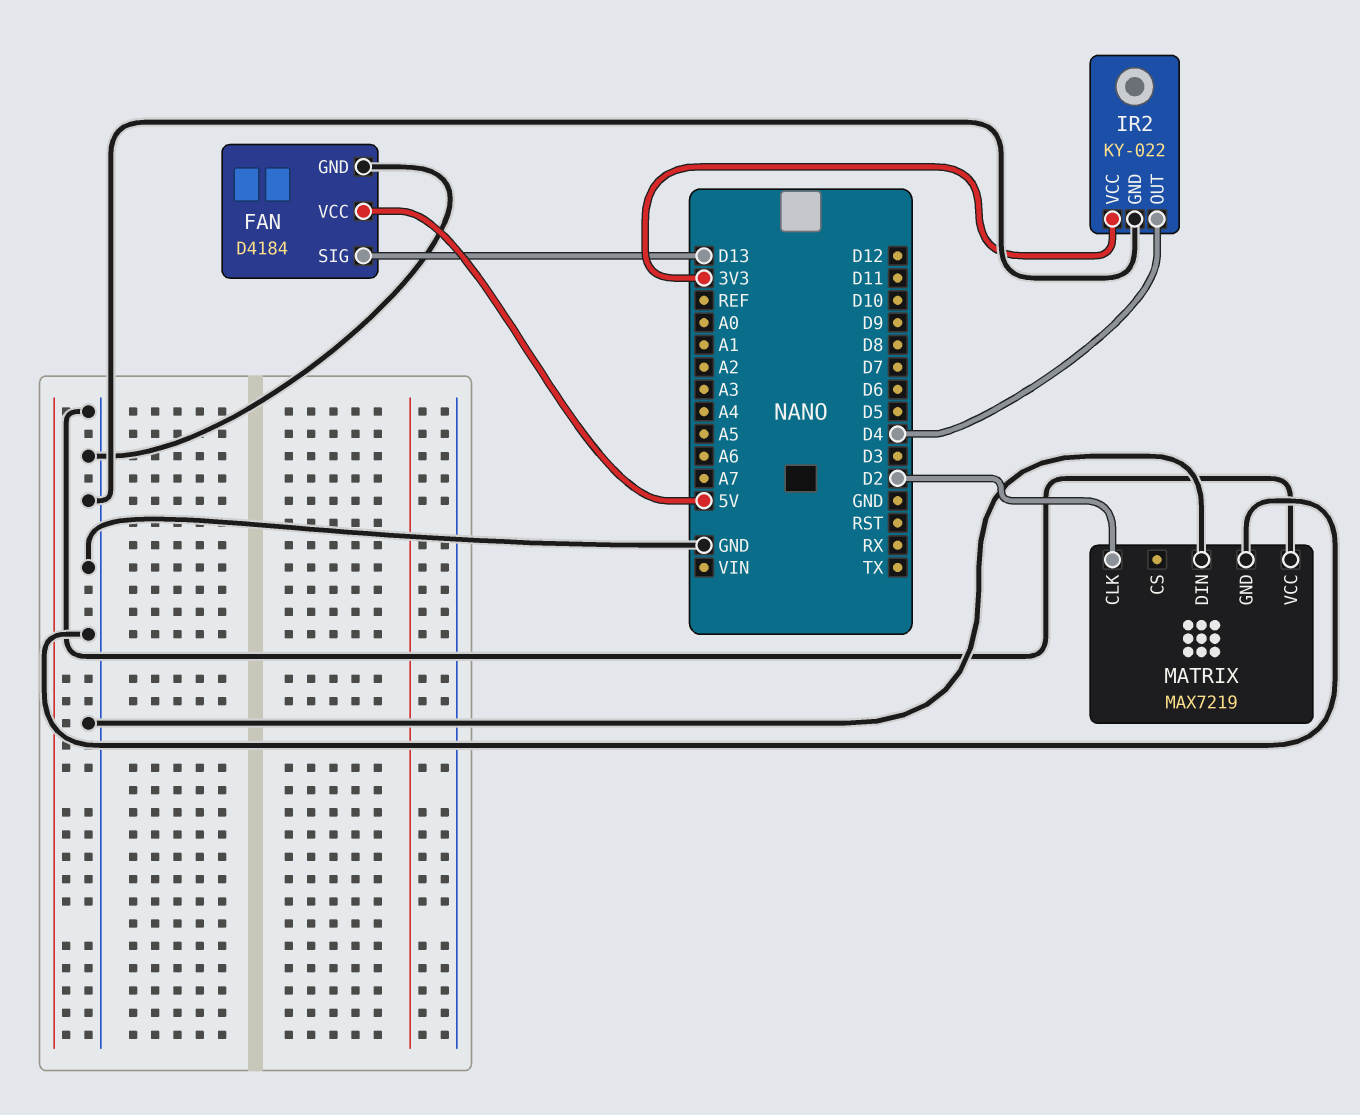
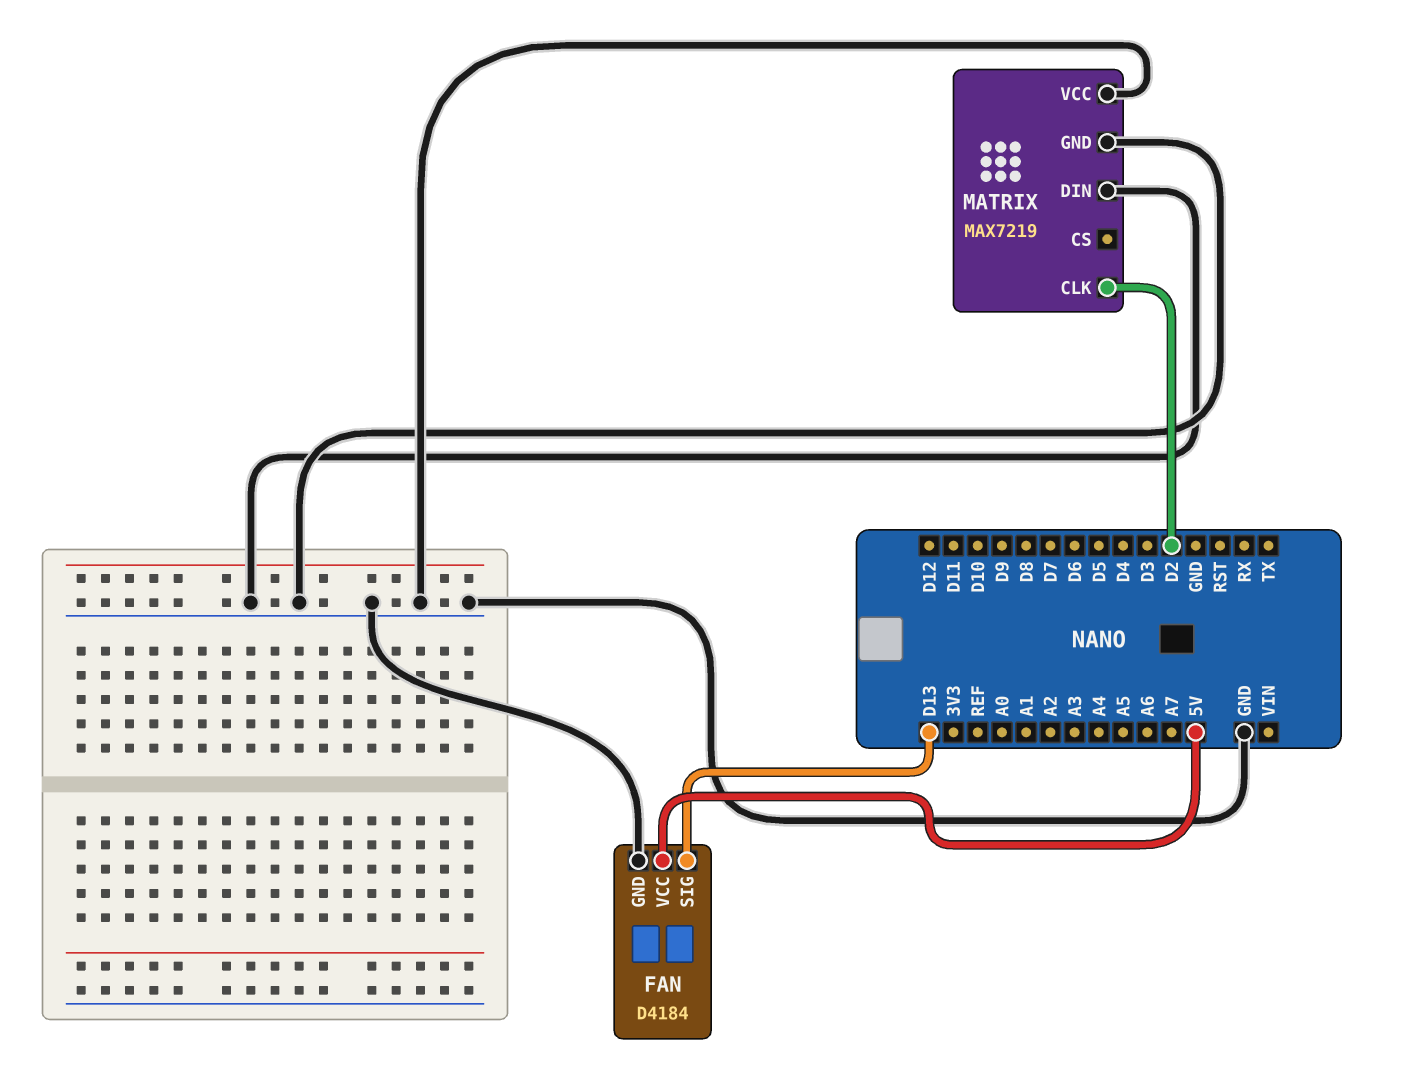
IR2: KY-022 -> none
IR2 pin GND: GND -> none
IR2 pin OUT: D4 -> none
IR2 pin VCC: 3V3 -> none

